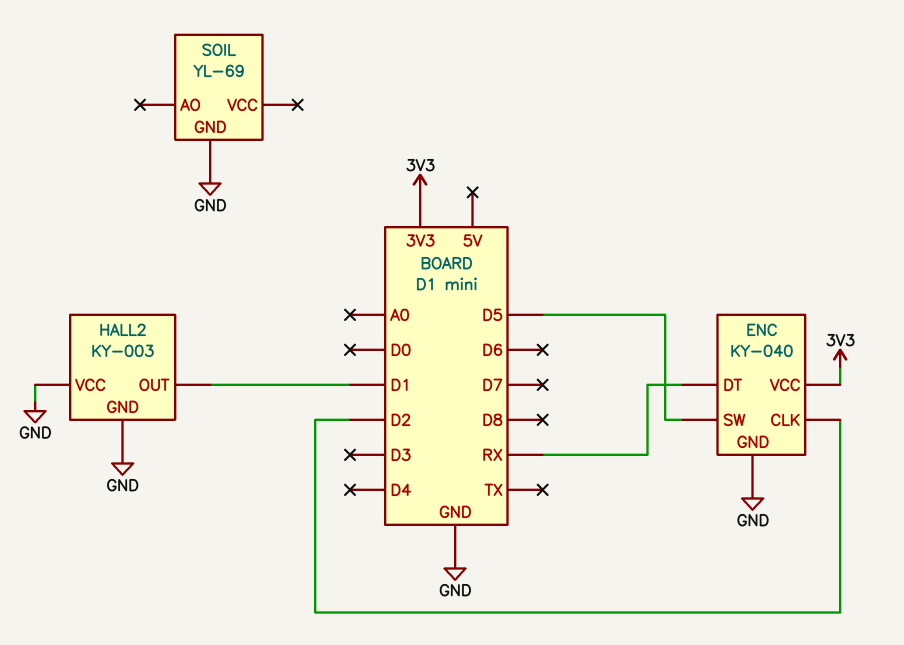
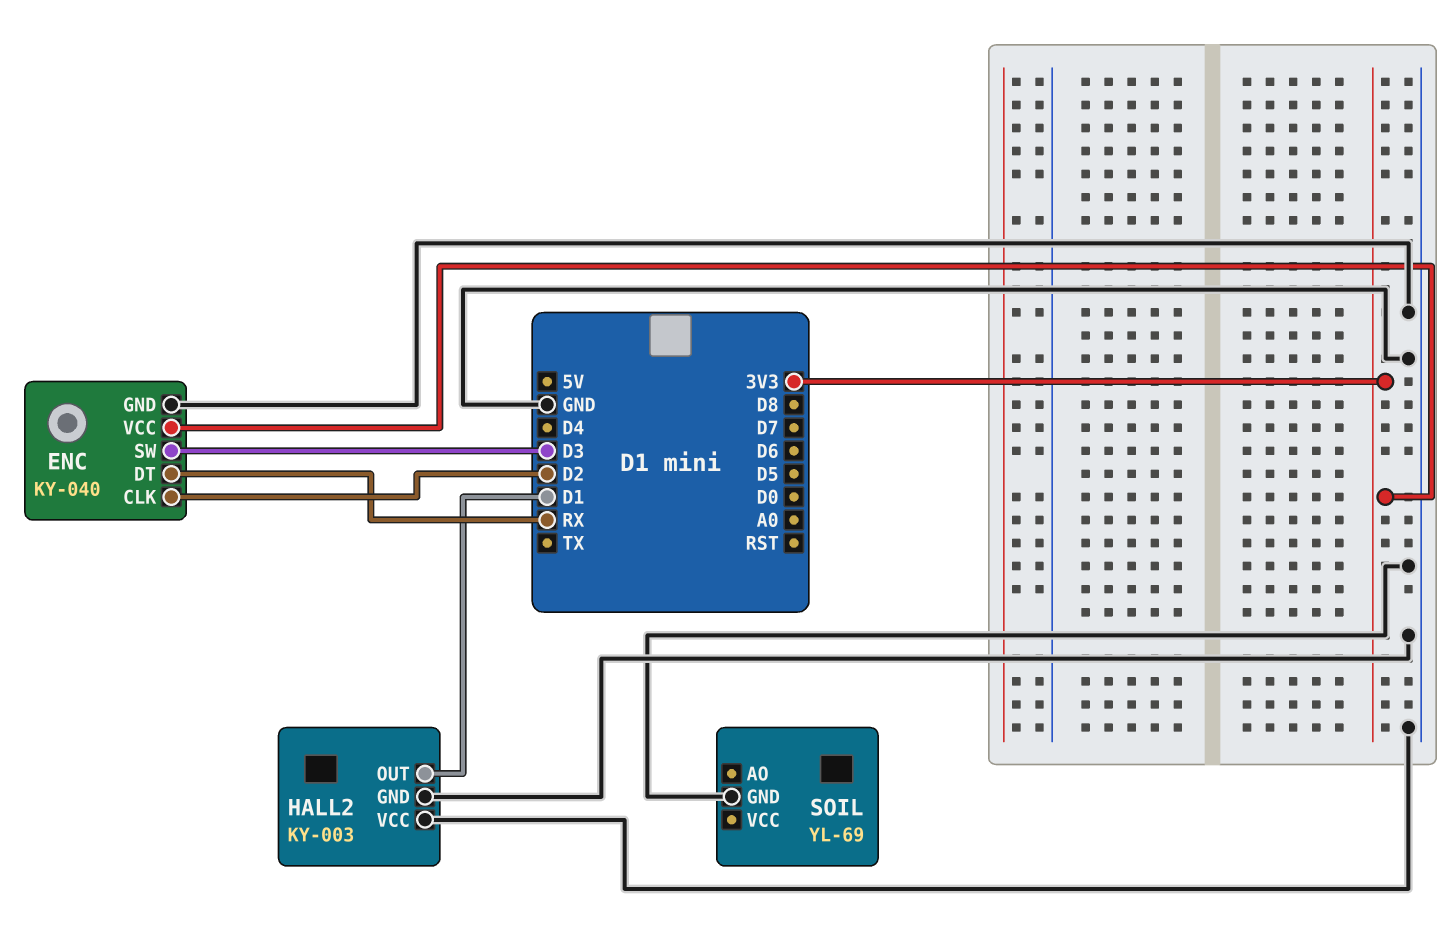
ENC pin SW: D5 -> D3

